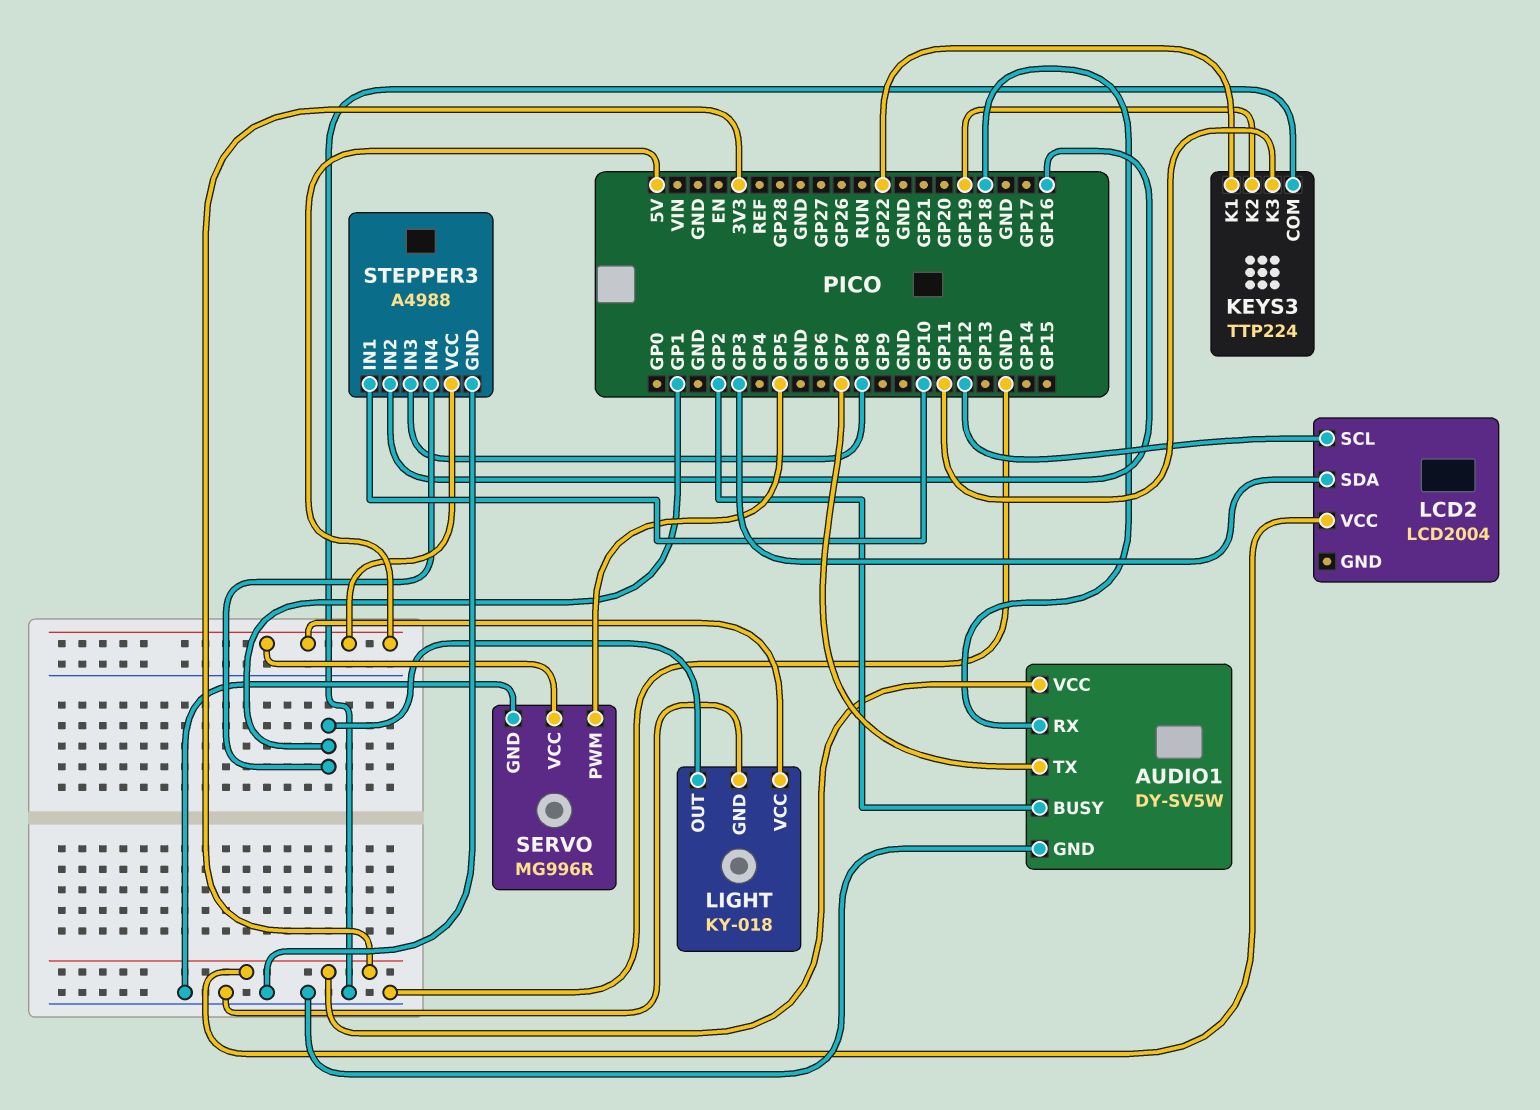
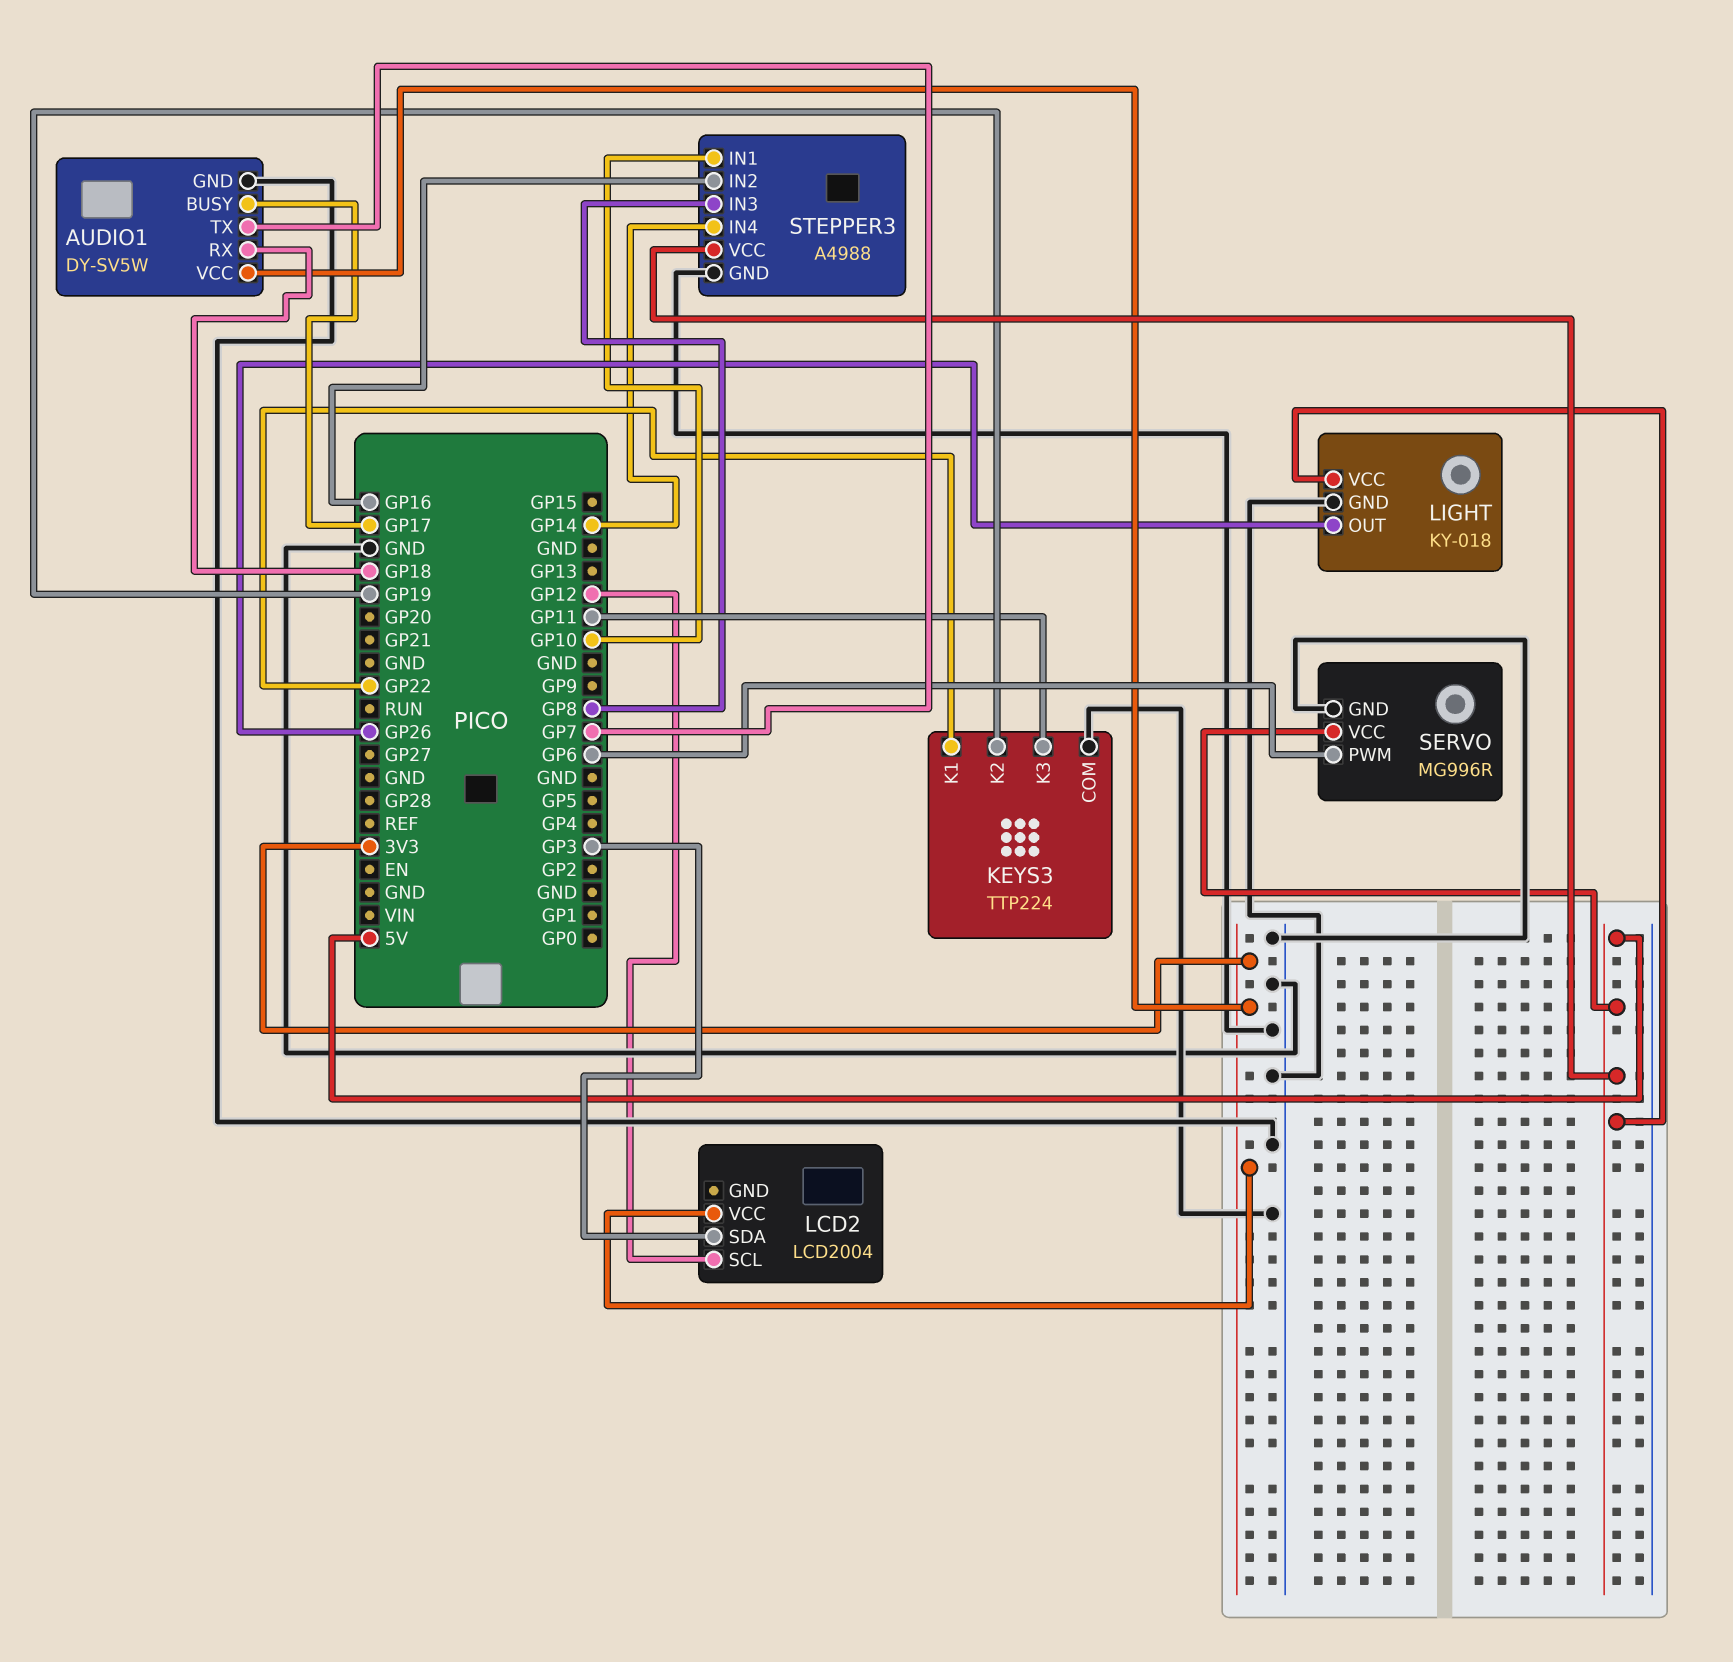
AUDIO1 pin BUSY: GP2 -> GP17
LIGHT pin OUT: GP1 -> GP26
SERVO pin PWM: GP5 -> GP6
STEPPER3 pin IN4: GP1 -> GP14

